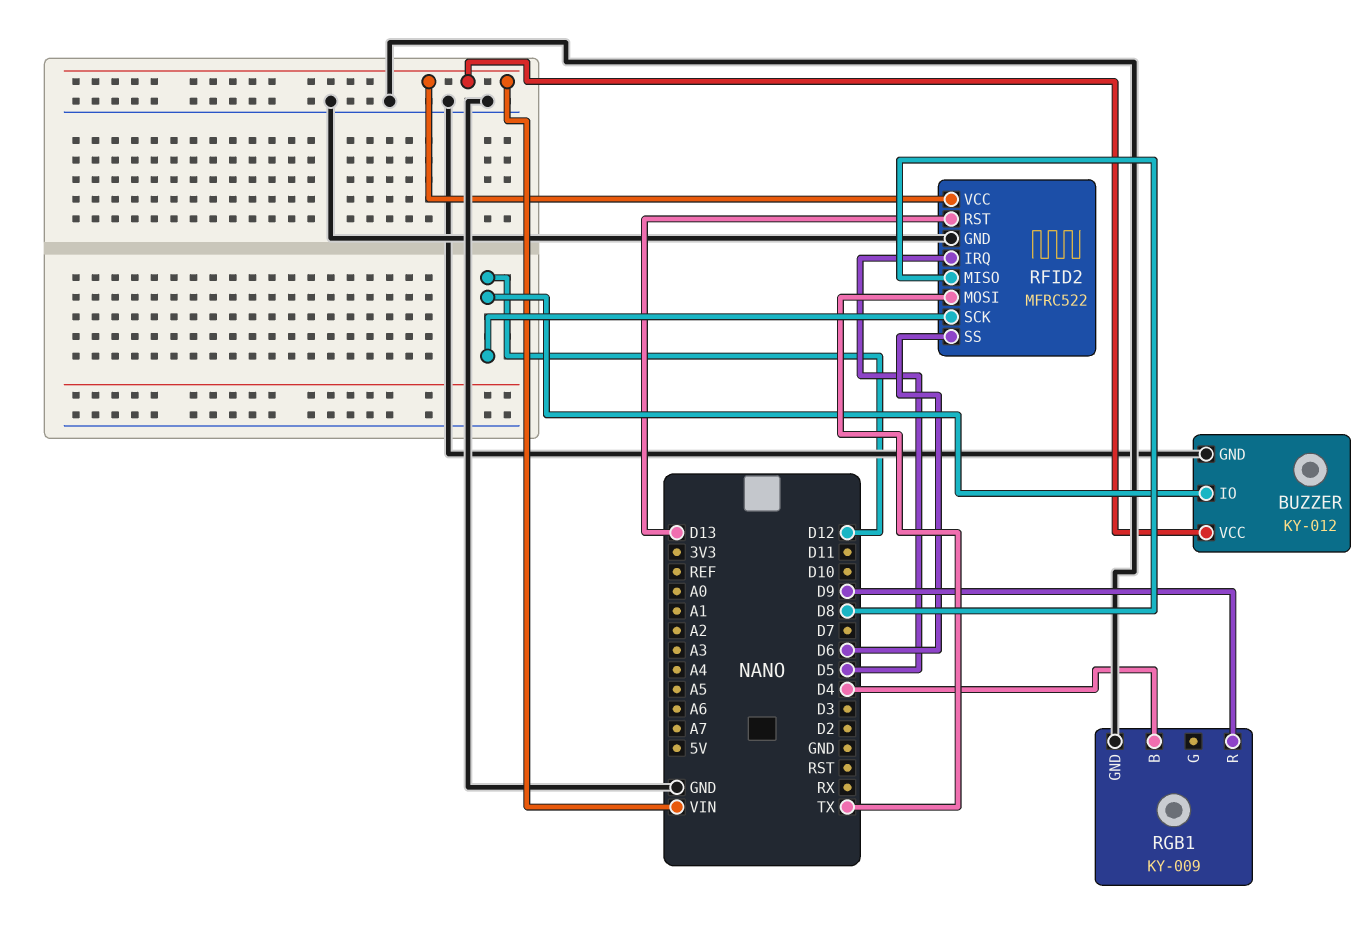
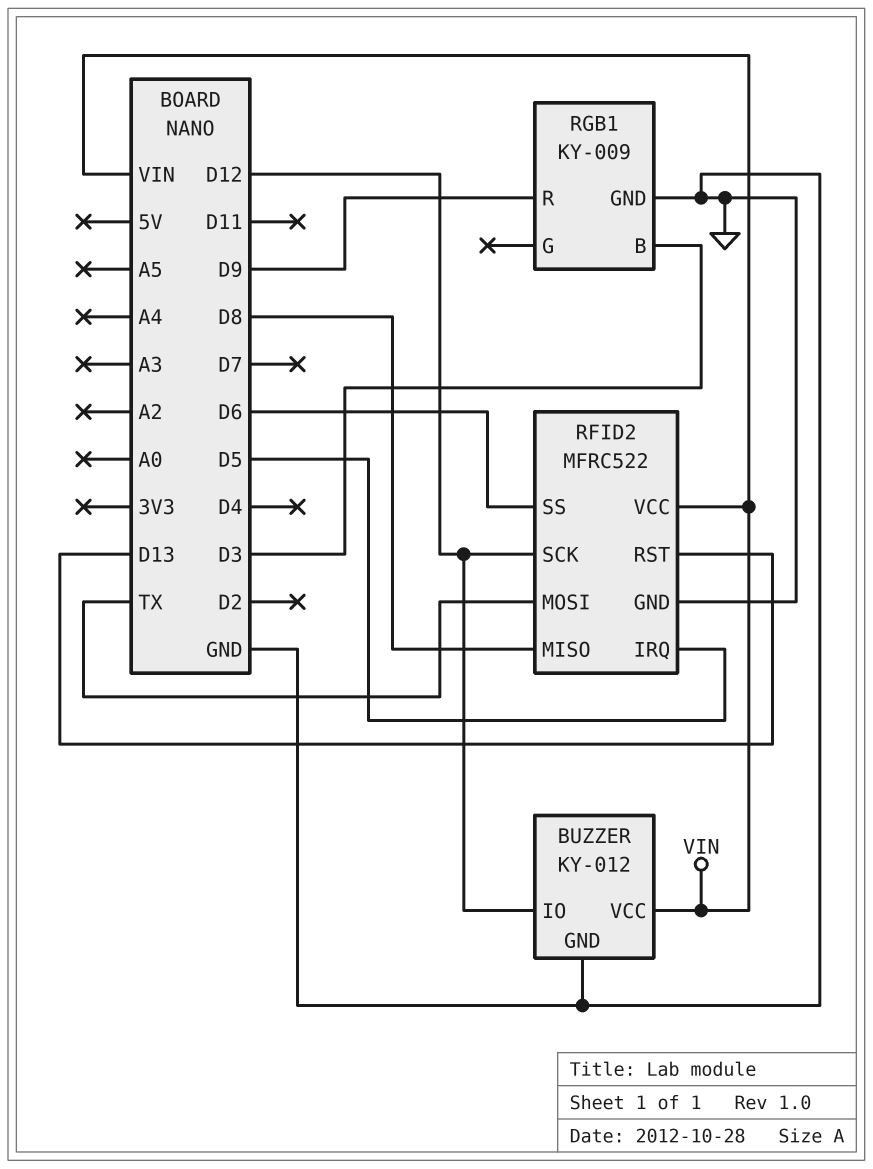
RGB1 pin B: D4 -> D3

